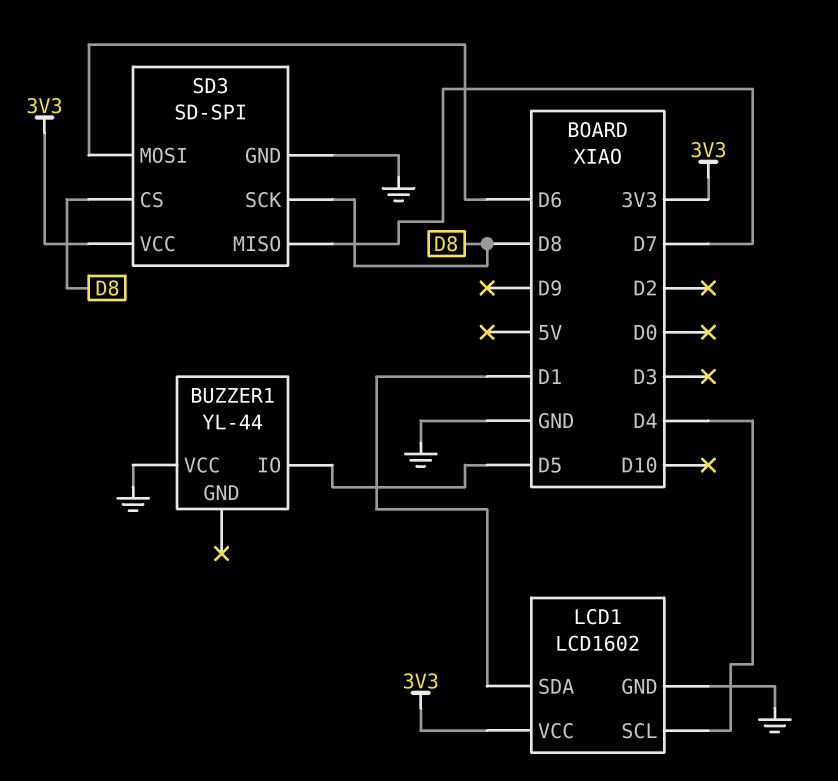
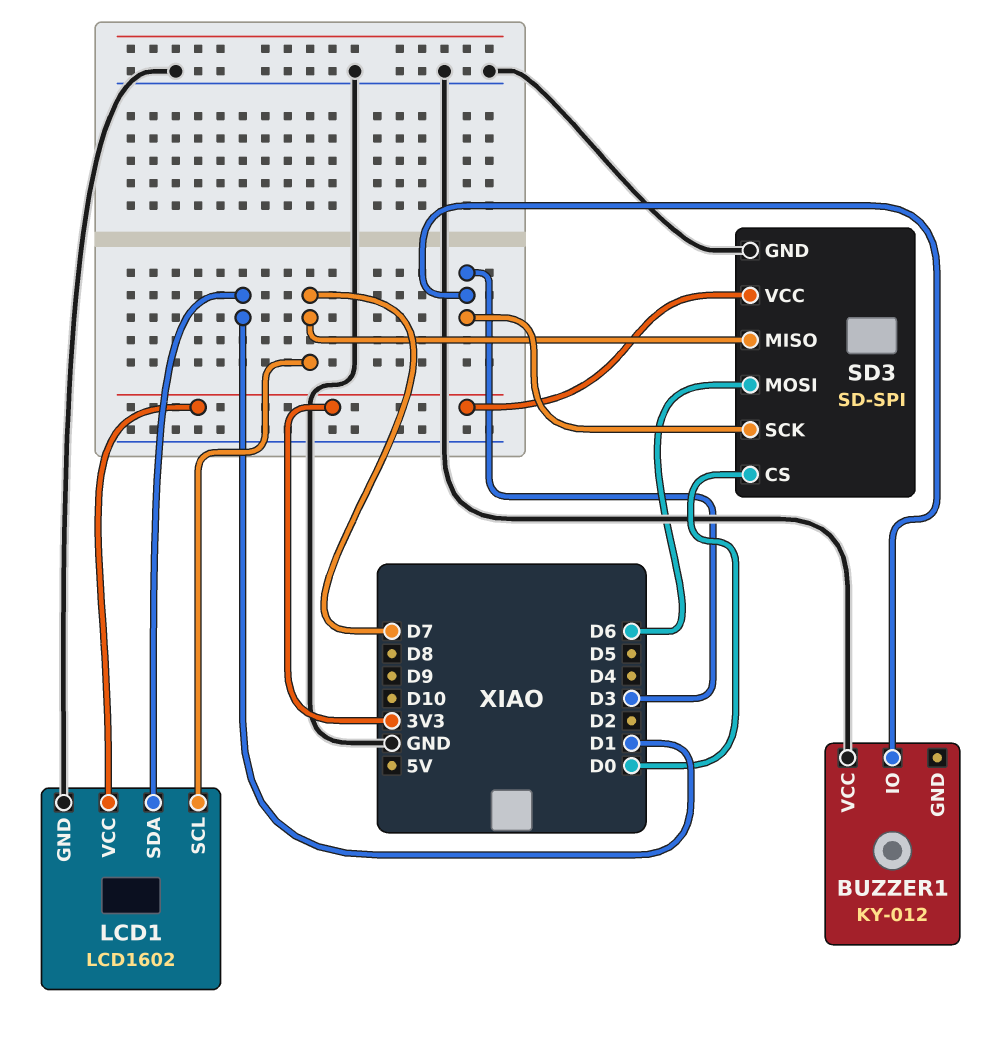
BUZZER1: YL-44 -> KY-012
BUZZER1 pin IO: D5 -> D3
LCD1 pin SCL: D4 -> D7
SD3 pin CS: D8 -> D0
SD3 pin SCK: D8 -> D3

